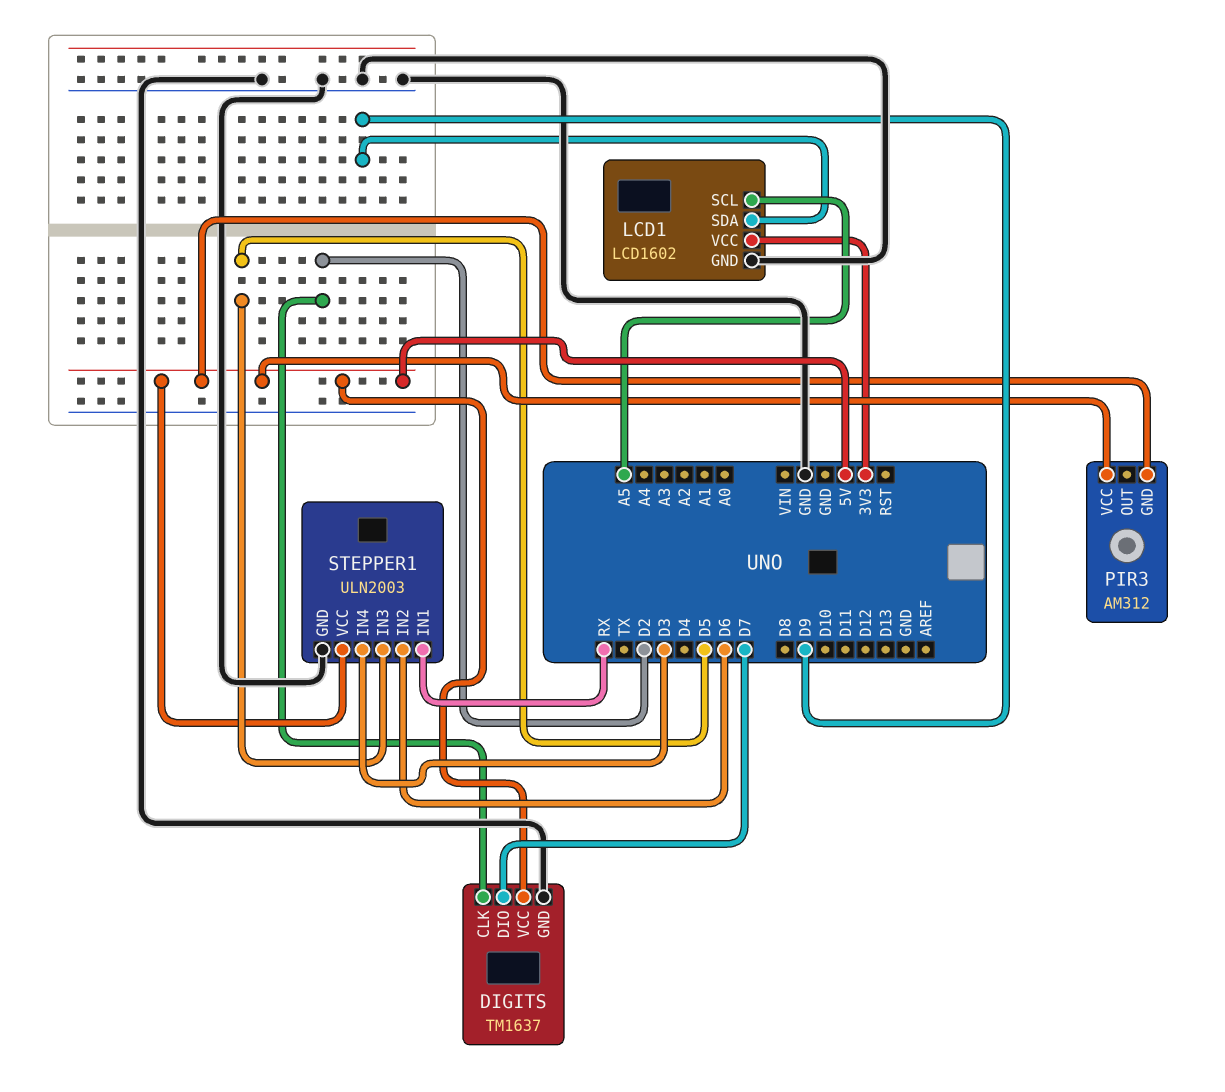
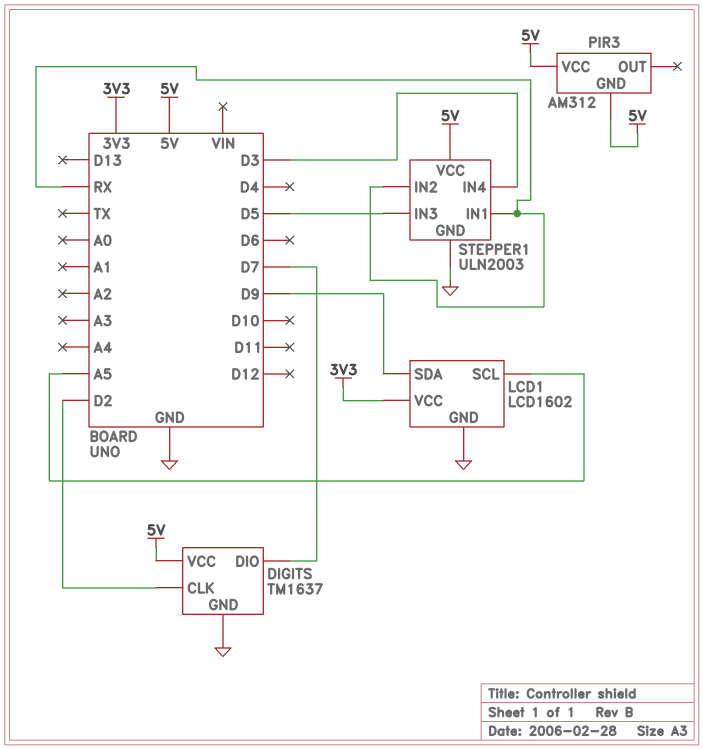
STEPPER1 pin IN2: D6 -> RX

